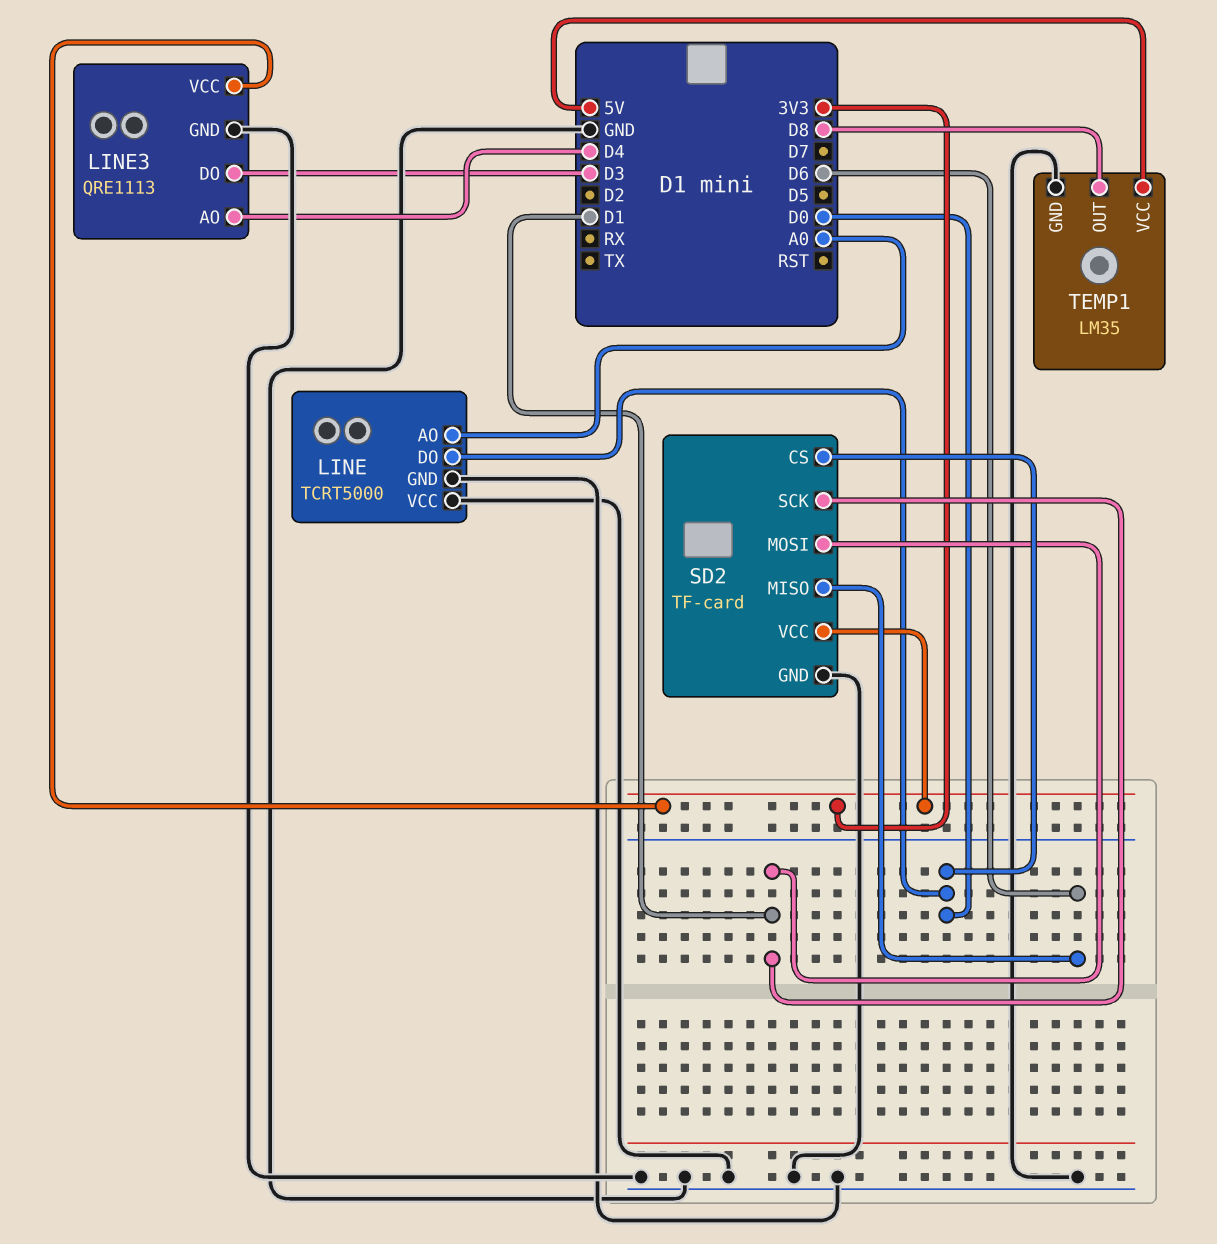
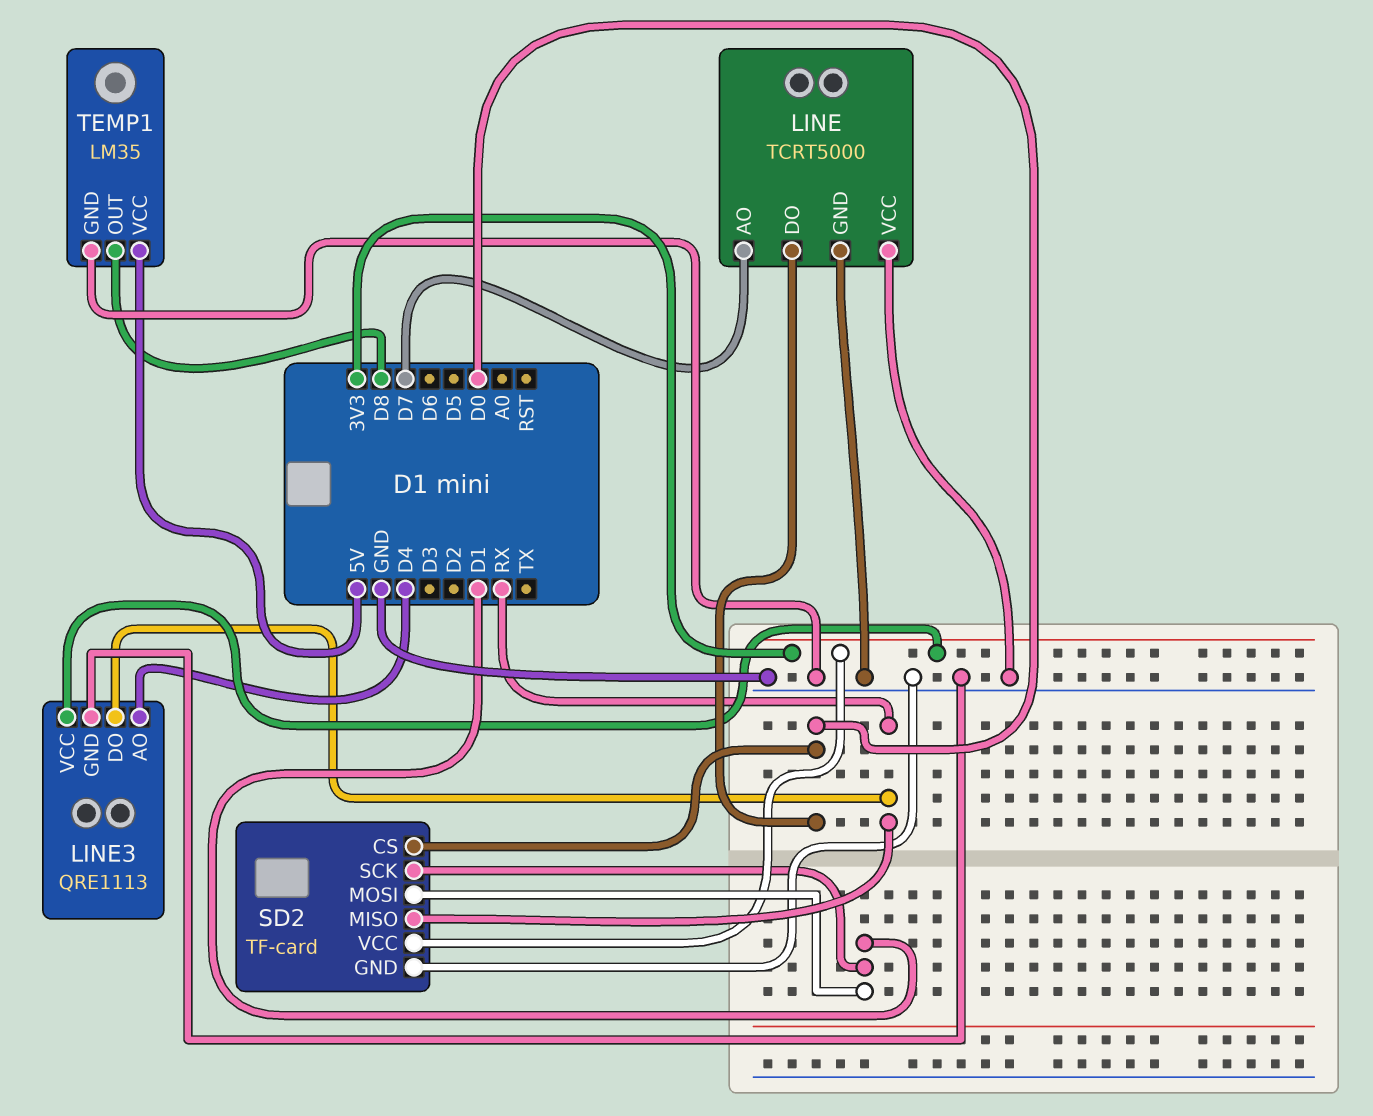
LINE pin AO: A0 -> D7
LINE3 pin DO: D3 -> RX
SD2 pin MISO: D6 -> RX

